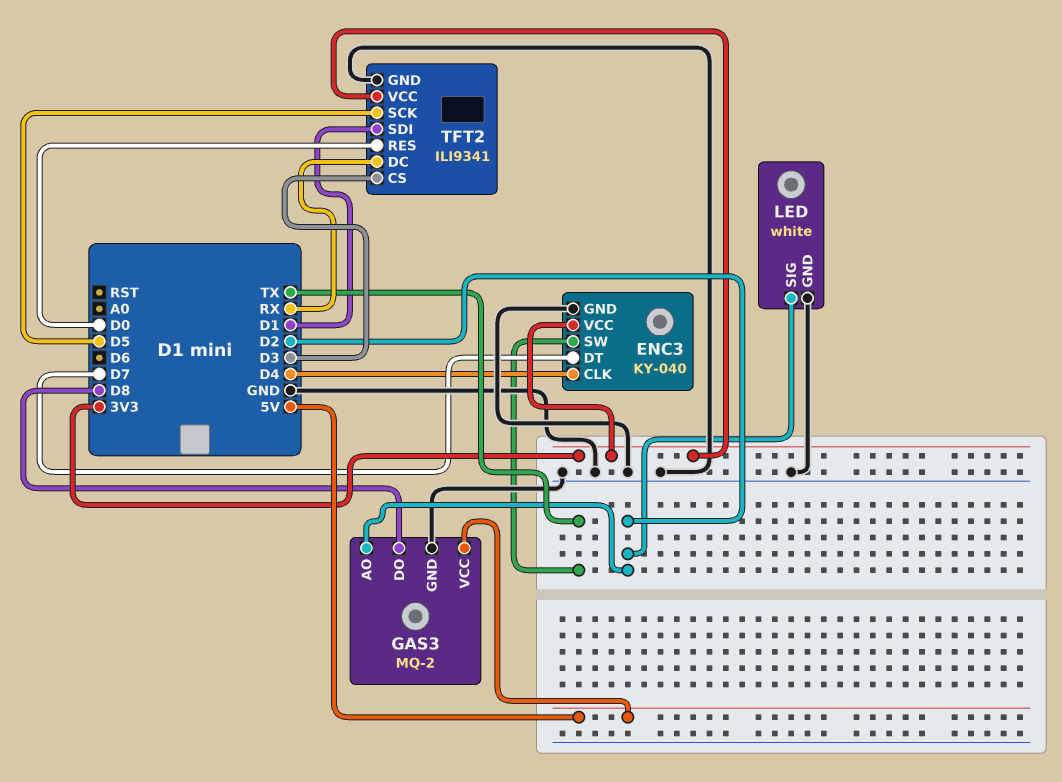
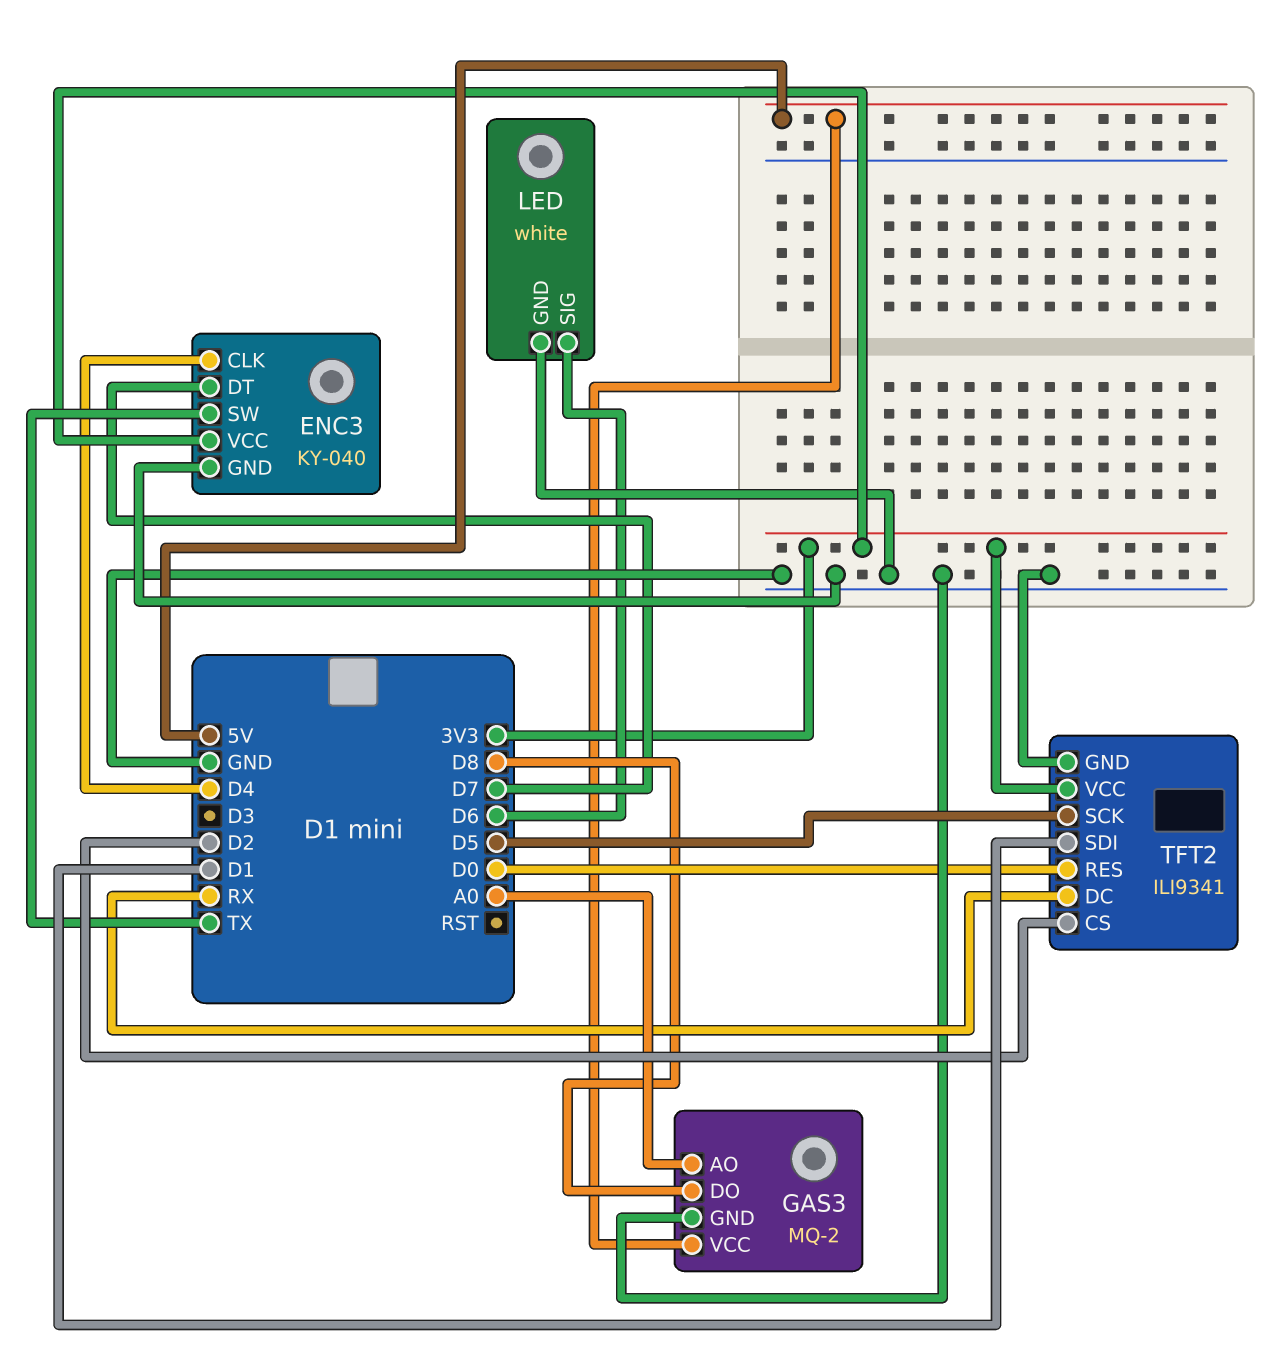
GAS3 pin AO: D2 -> A0
LED pin SIG: D2 -> D6
TFT2 pin CS: D3 -> D2

